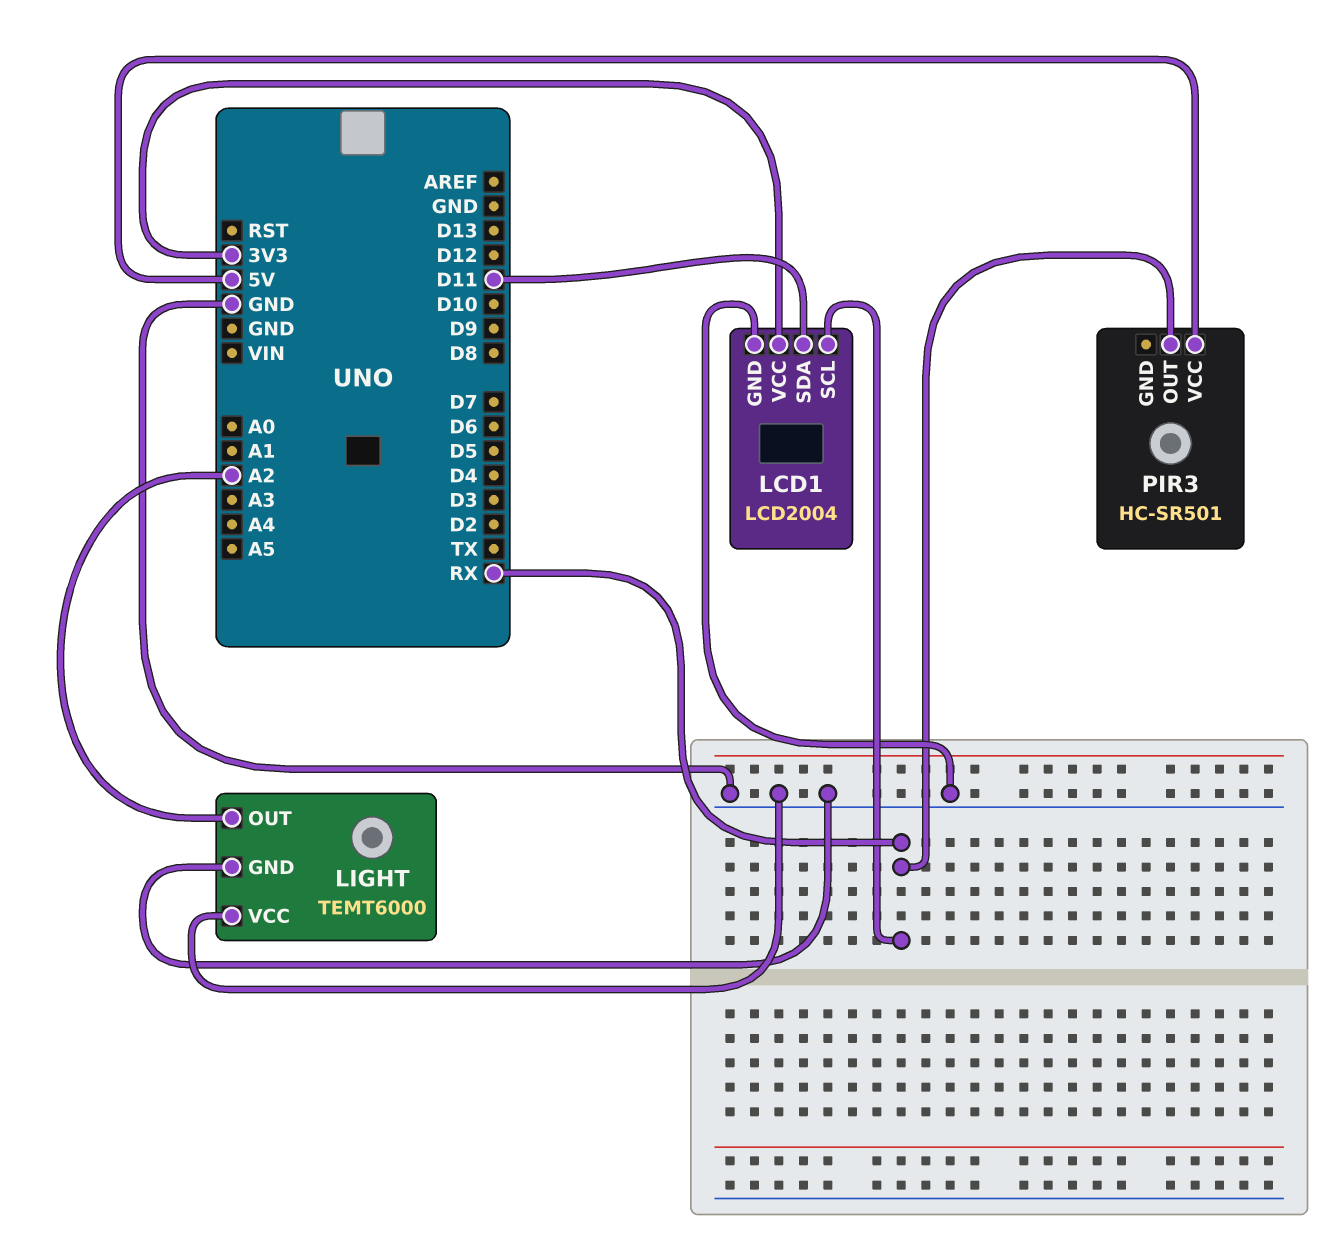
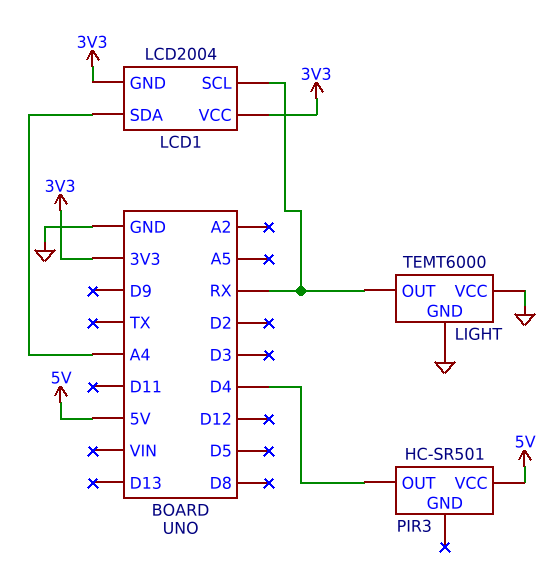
LCD1 pin GND: GND -> 3V3
LCD1 pin SDA: D11 -> A4
LIGHT pin OUT: A2 -> RX
PIR3 pin OUT: RX -> D4

